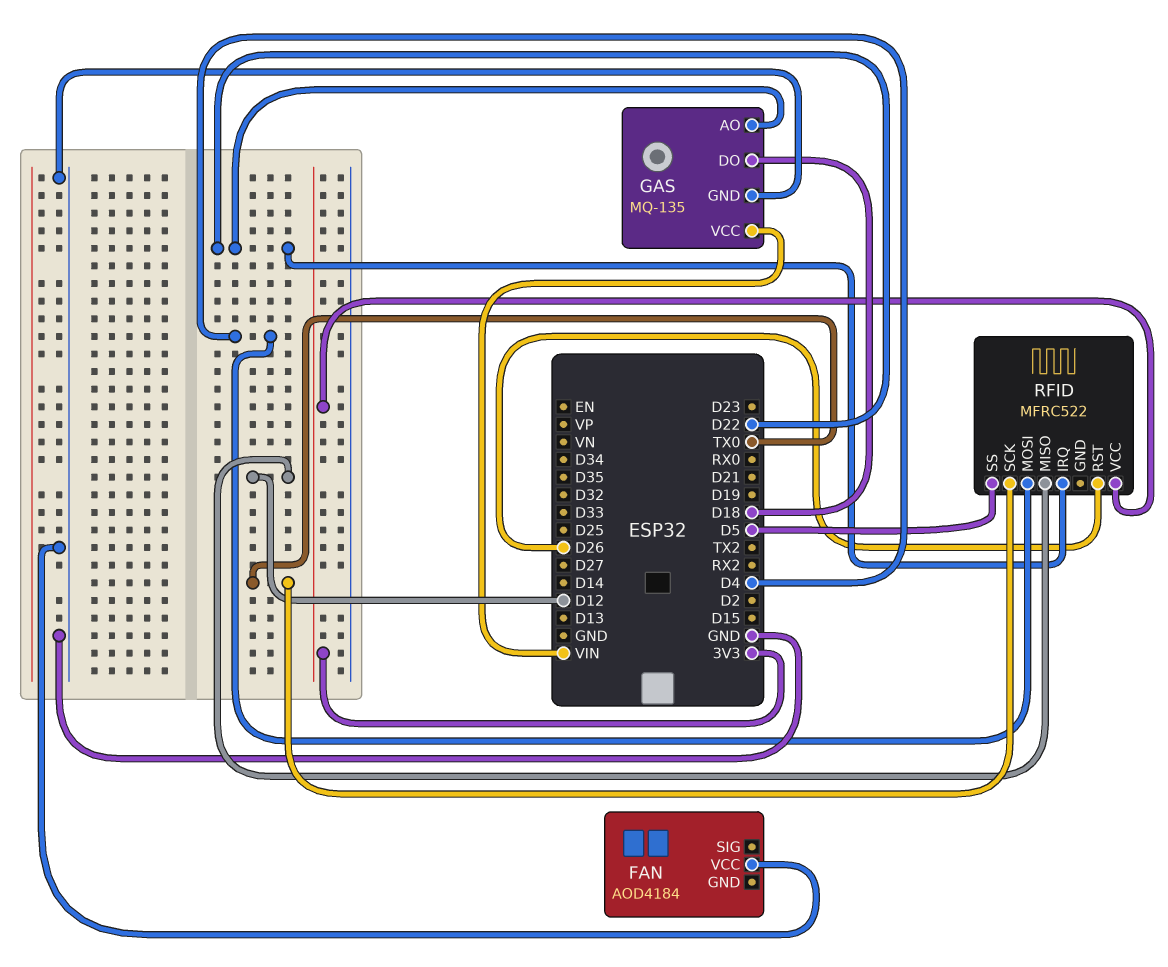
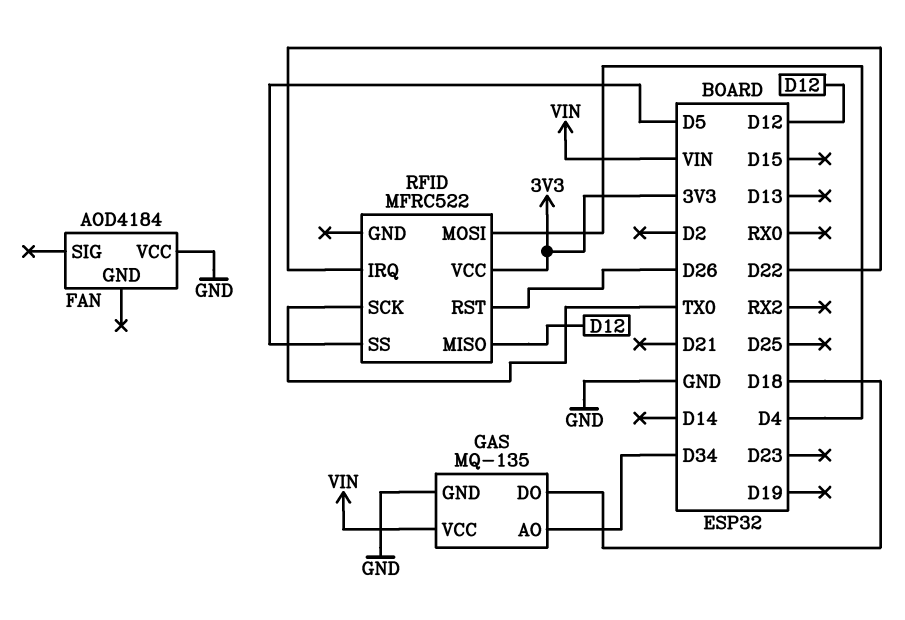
GAS pin AO: D22 -> D34

